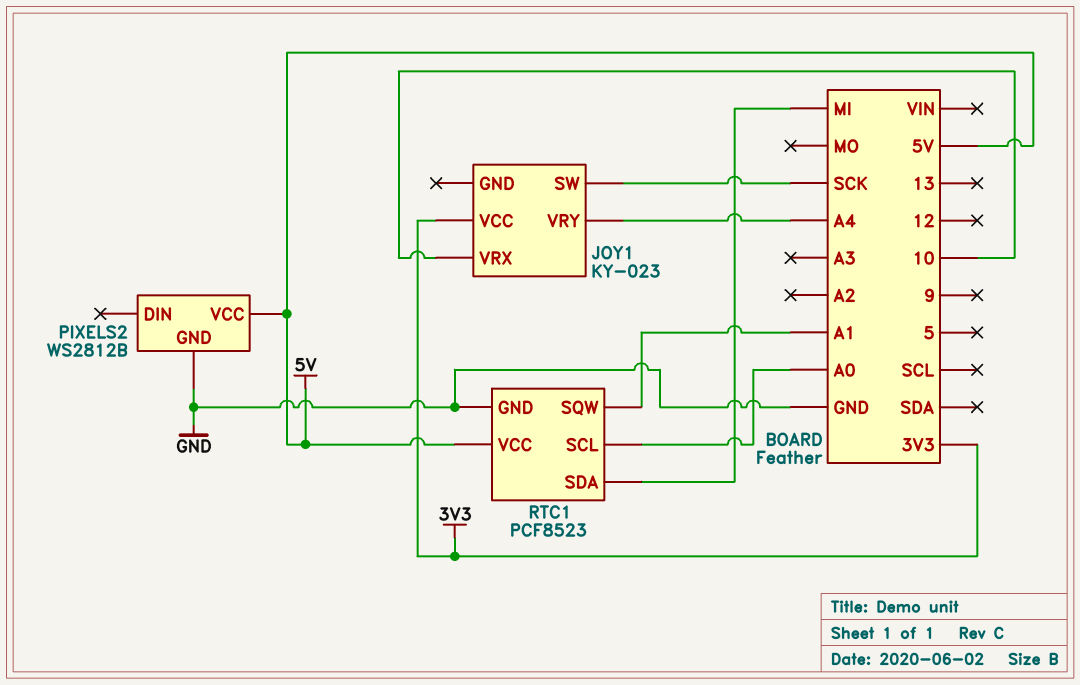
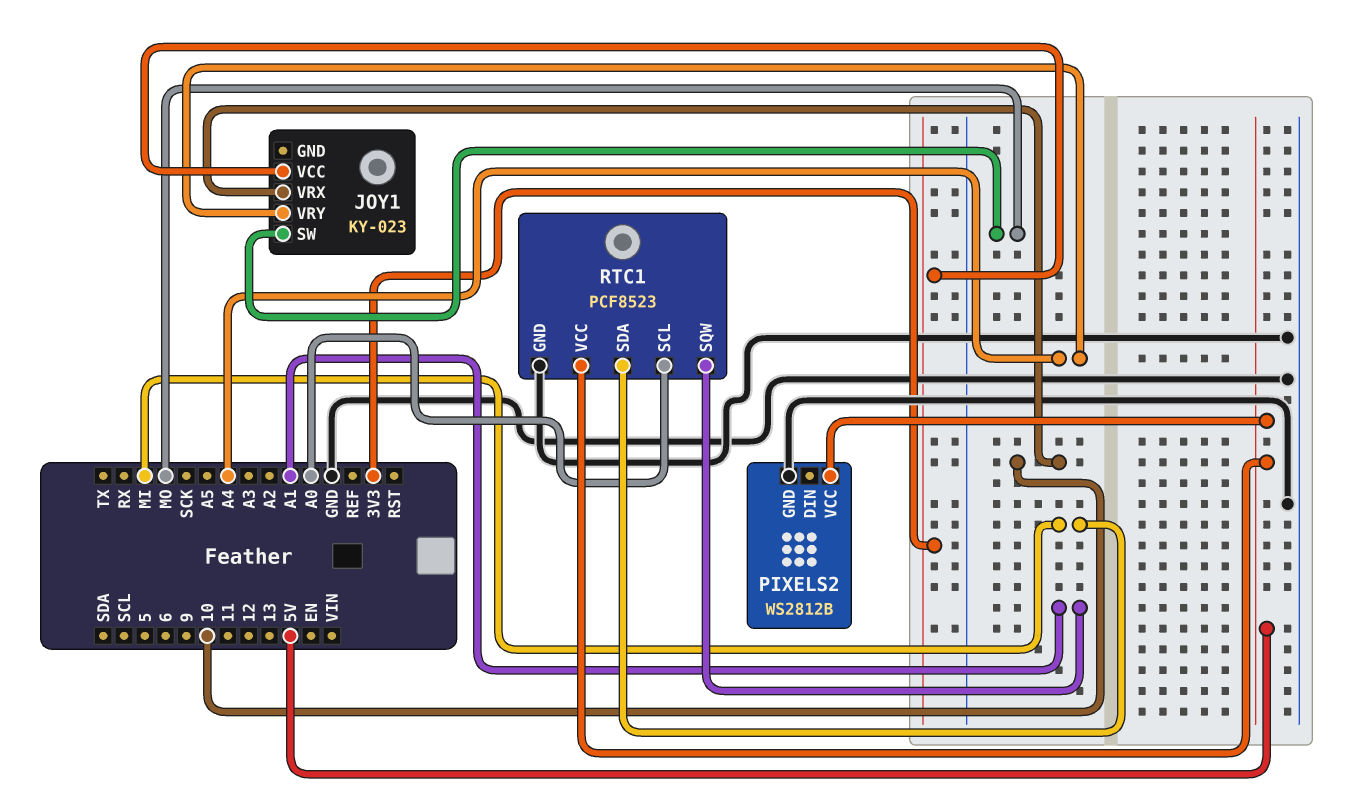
JOY1 pin SW: SCK -> MO

